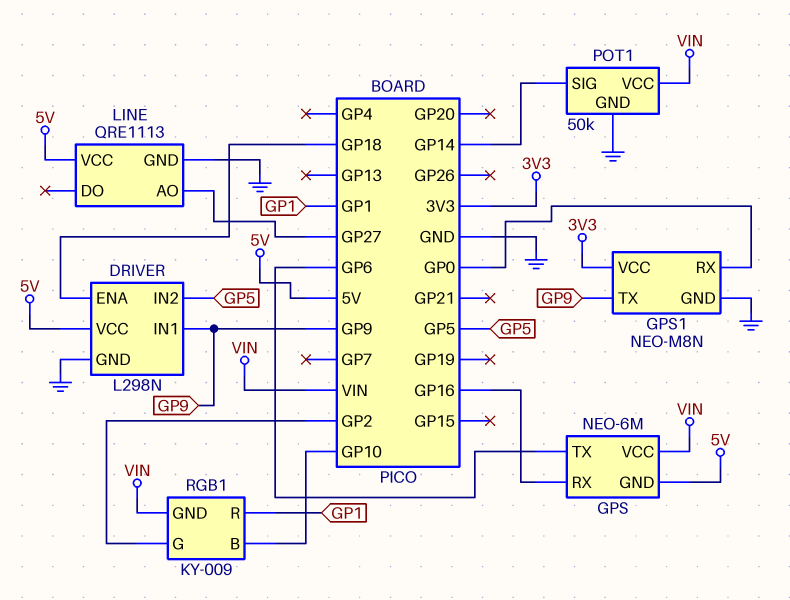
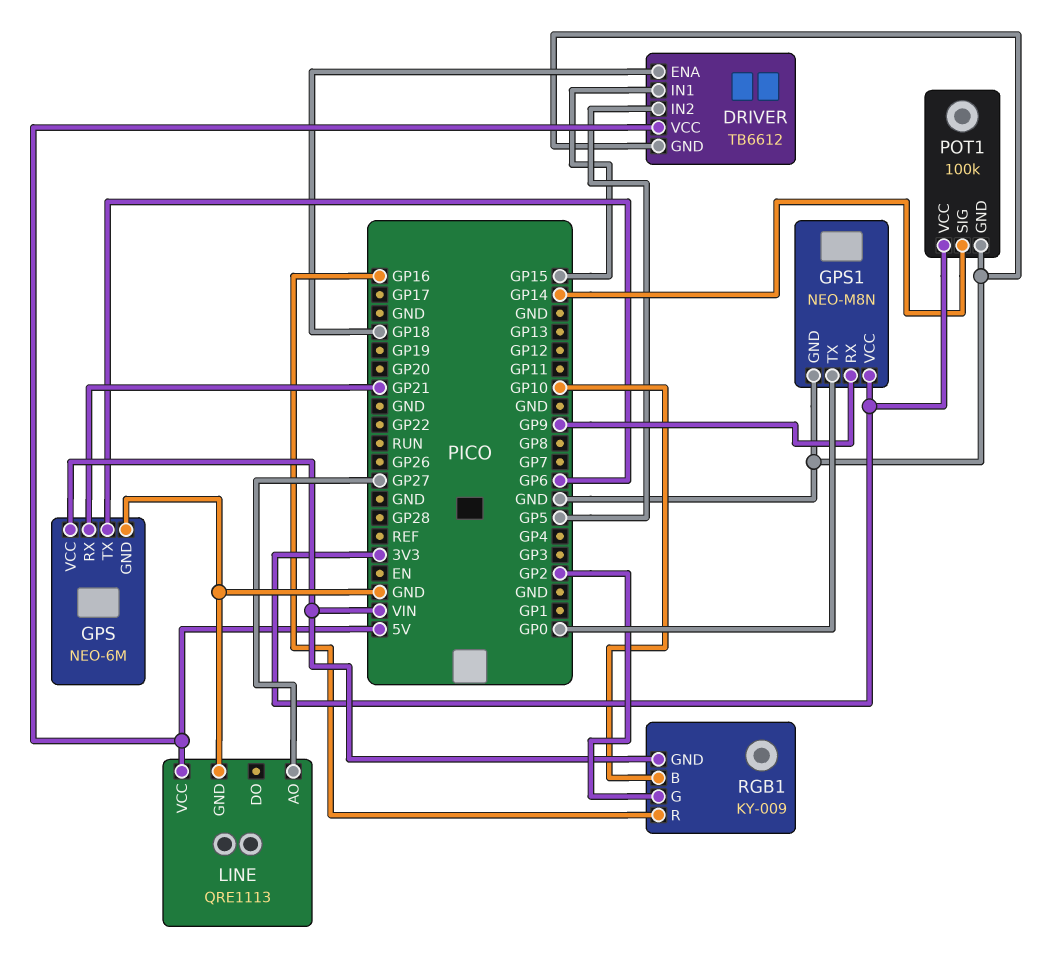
DRIVER: L298N -> TB6612
DRIVER pin IN1: GP9 -> GP15
GPS pin GND: 5V -> GND
GPS pin RX: GP16 -> GP21
GPS1 pin RX: GP0 -> GP9
GPS1 pin TX: GP9 -> GP0
POT1: 50k -> 100k
POT1 pin VCC: VIN -> 3V3
RGB1 pin R: GP1 -> GP16

